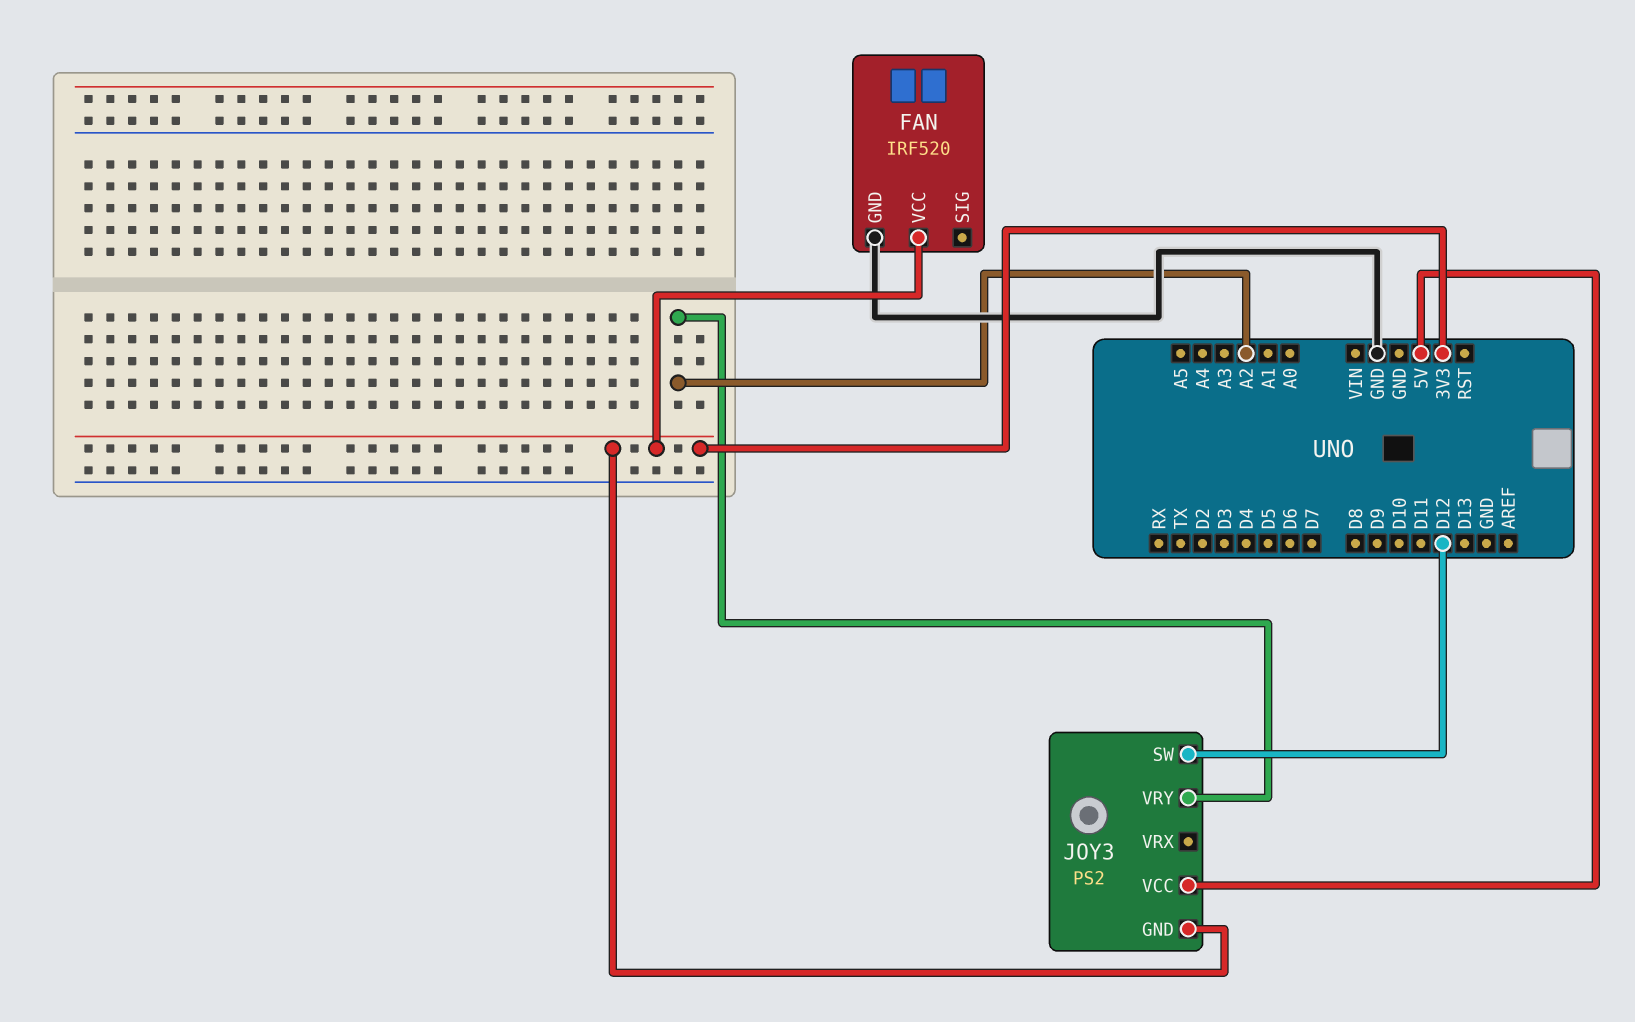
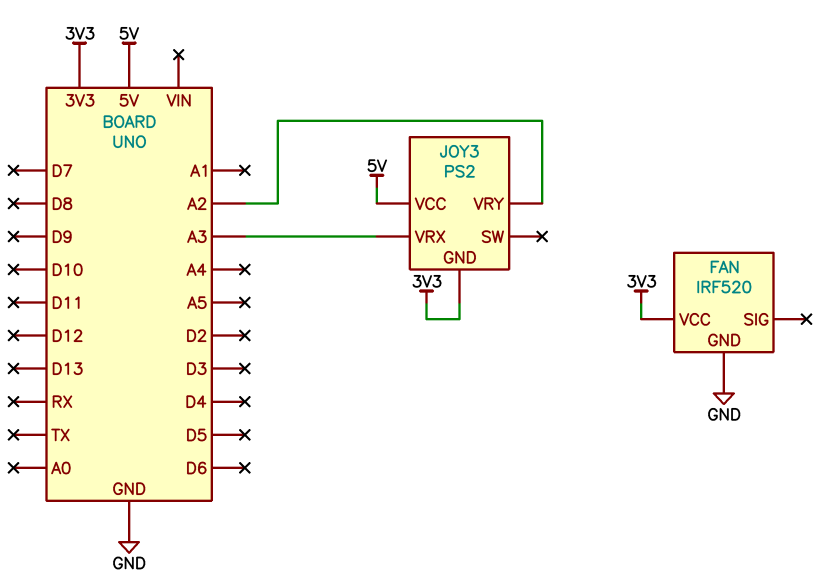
JOY3 pin SW: D12 -> none
JOY3 pin VRX: none -> A3

